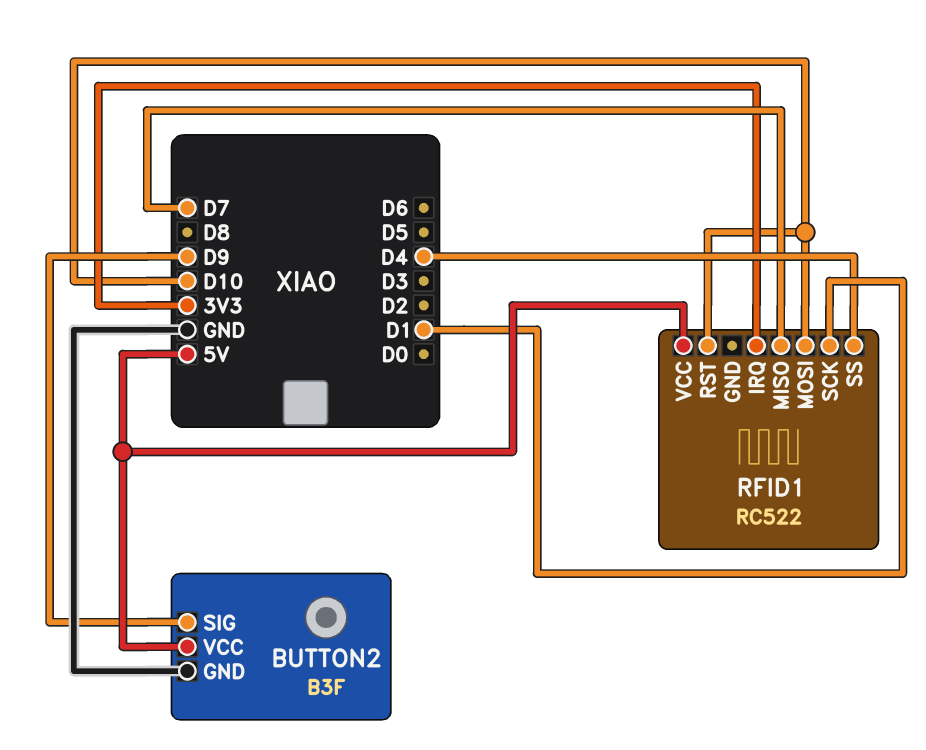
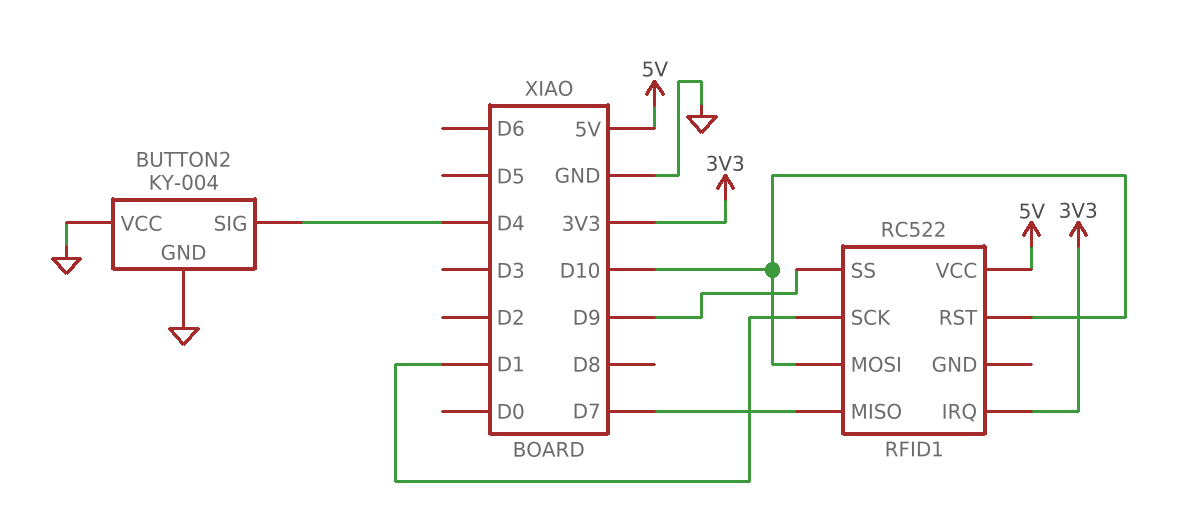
BUTTON2: B3F -> KY-004
BUTTON2 pin SIG: D9 -> D4
BUTTON2 pin VCC: 5V -> GND
RFID1 pin SS: D4 -> D9

